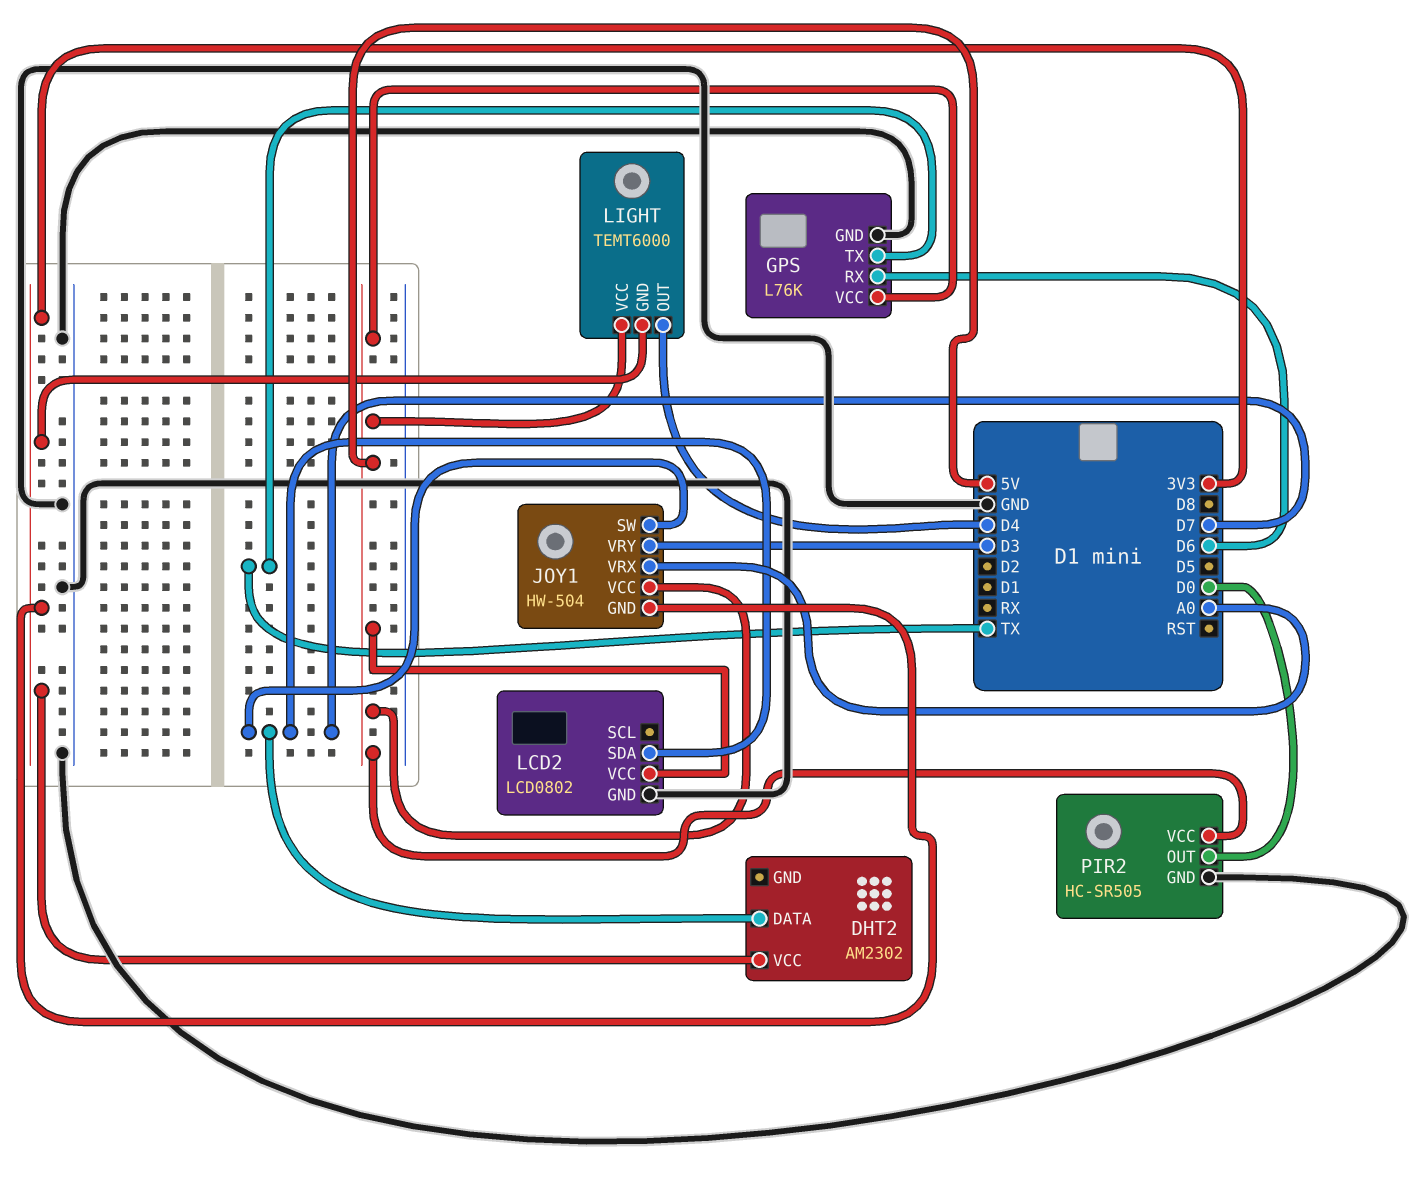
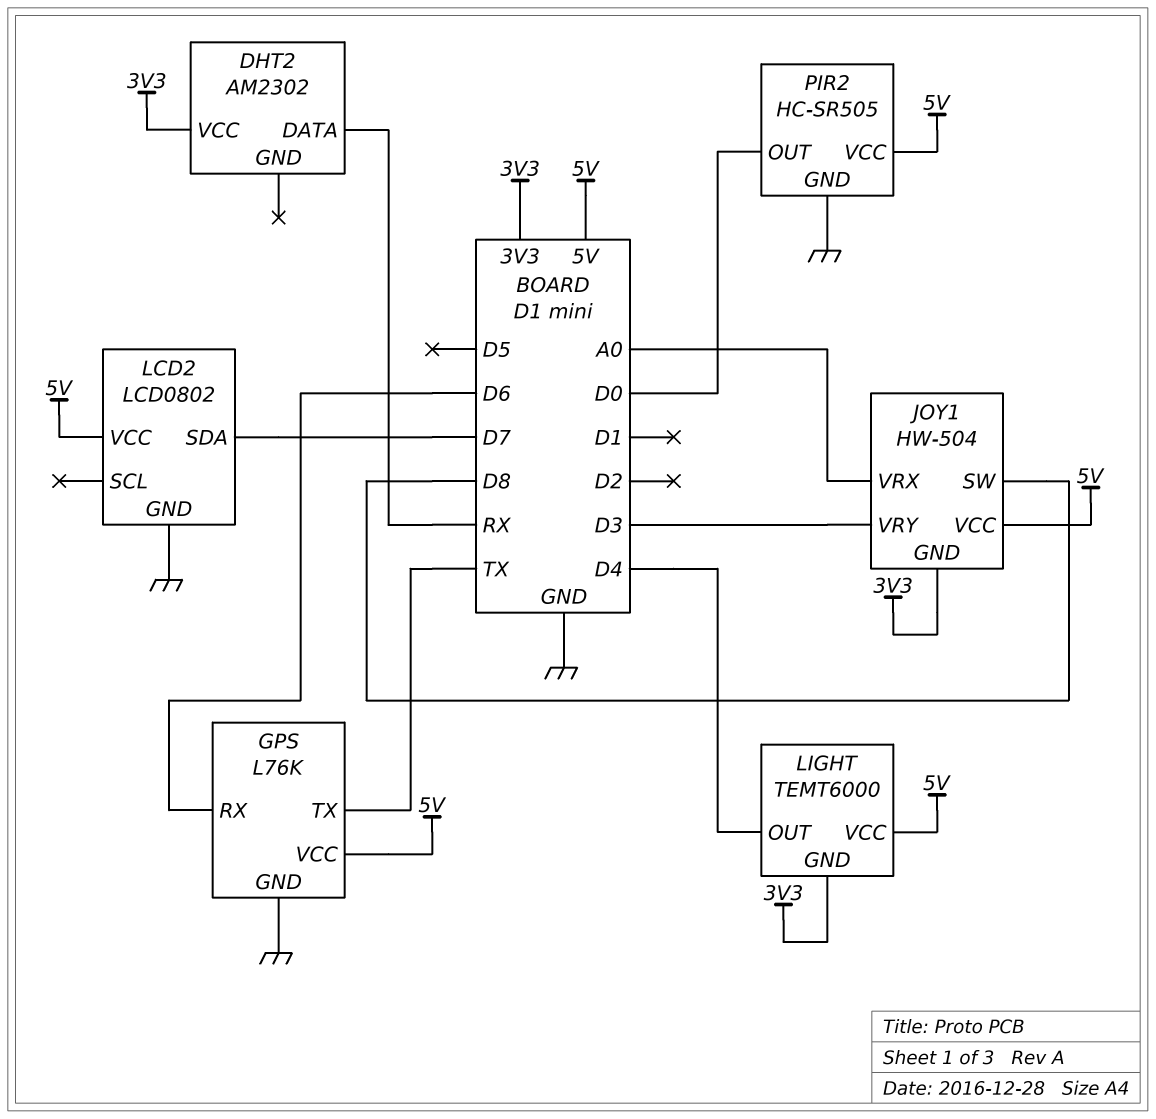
DHT2 pin DATA: D7 -> RX
JOY1 pin SW: D7 -> D8

